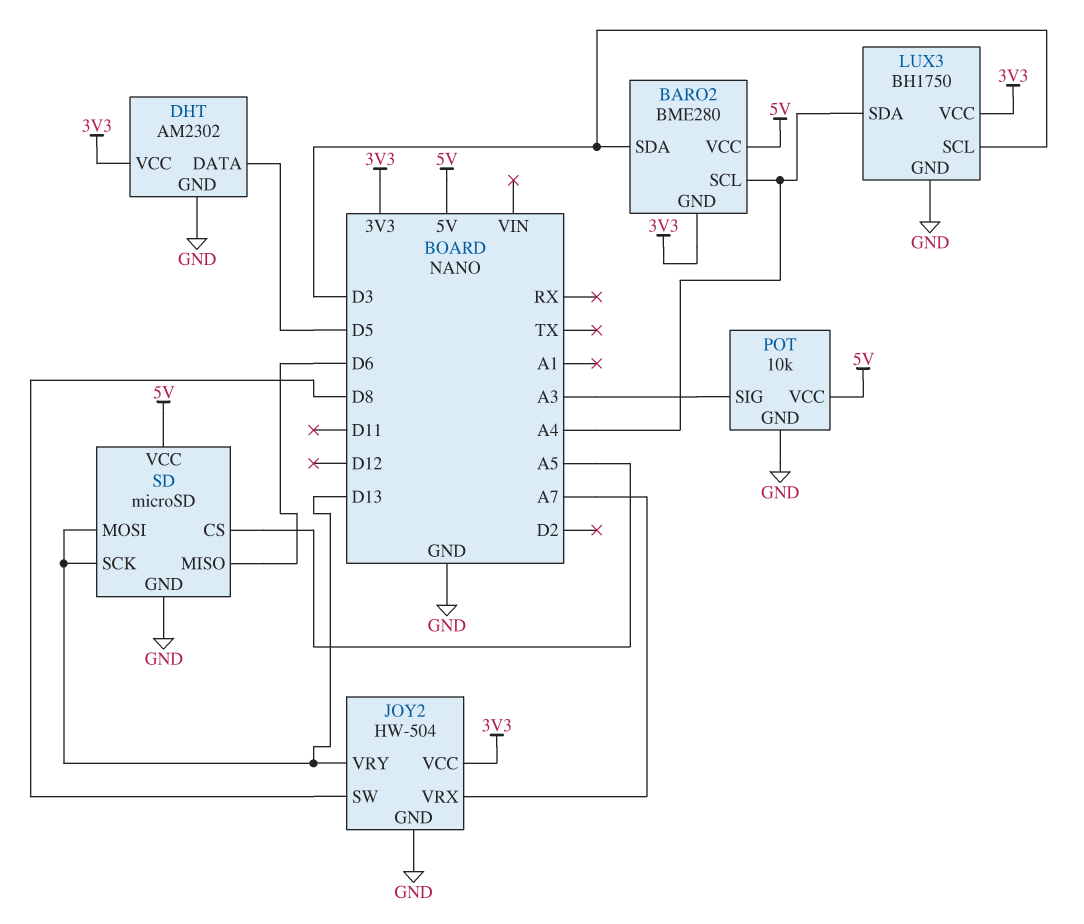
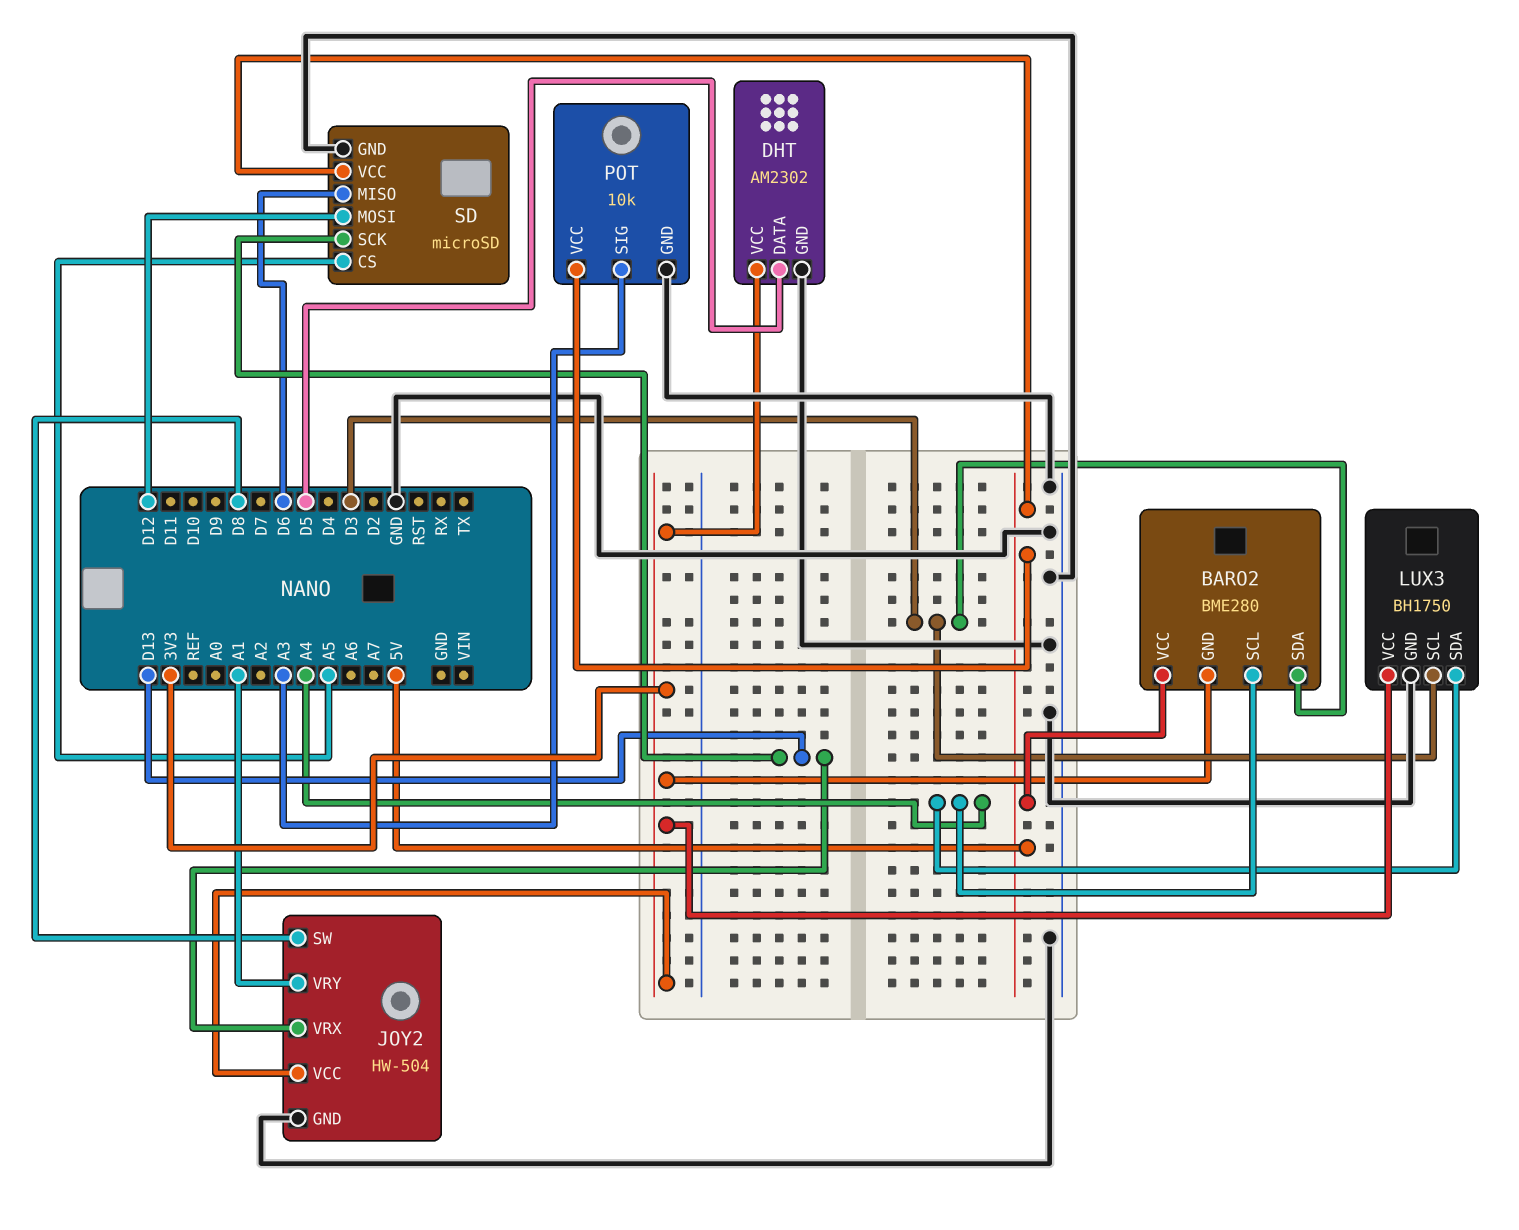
JOY2 pin VRX: A7 -> D13
JOY2 pin VRY: D13 -> A1
SD pin MOSI: D13 -> D12

